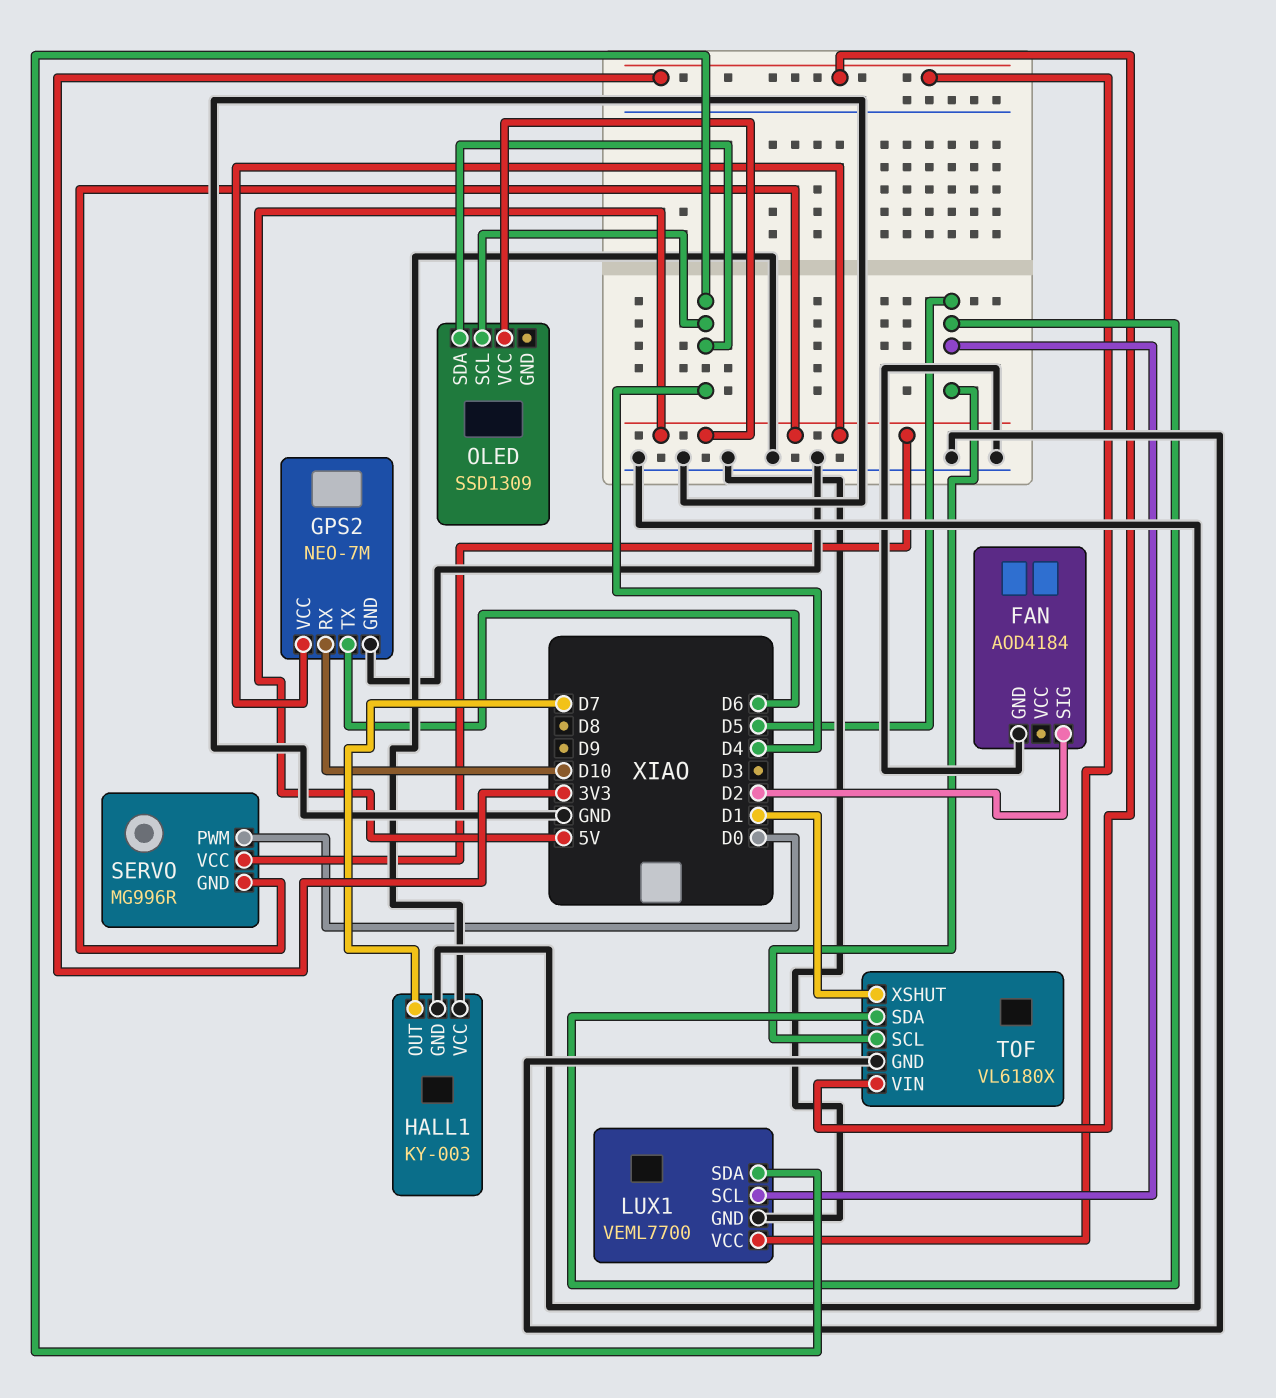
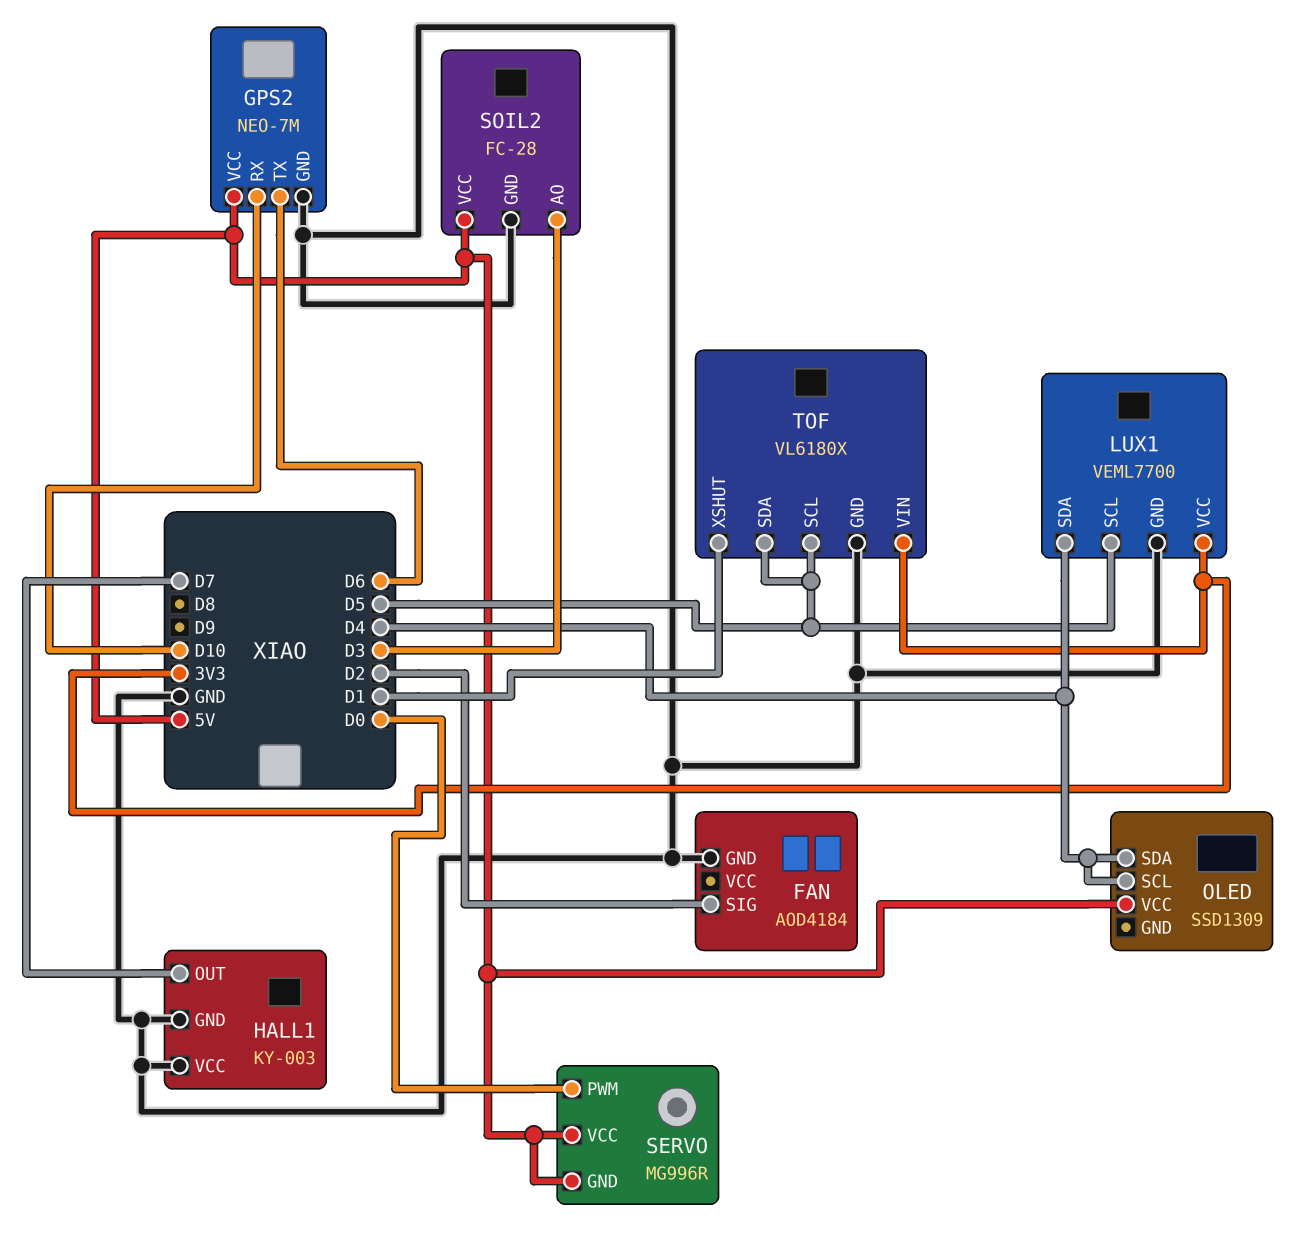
SOIL2: none -> FC-28
SOIL2 pin AO: none -> D3
SOIL2 pin GND: none -> GND
SOIL2 pin VCC: none -> 5V

